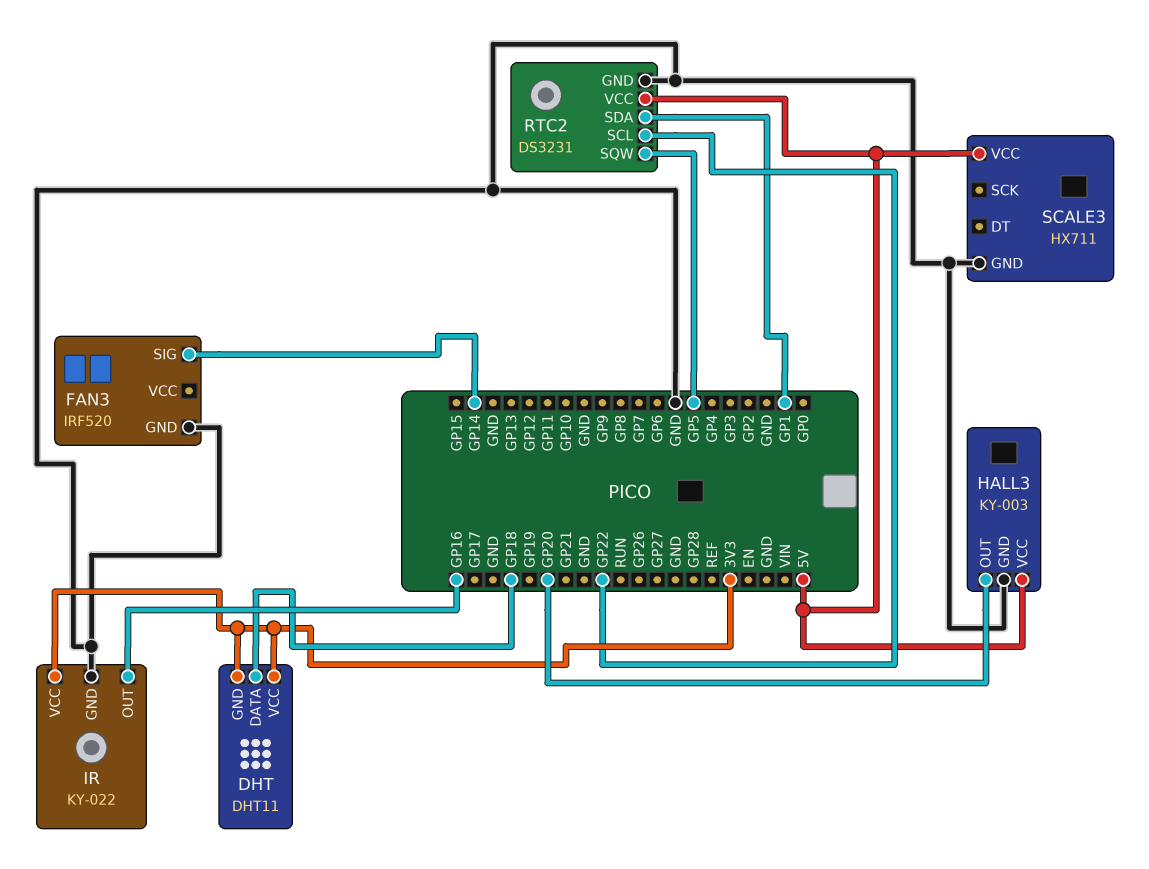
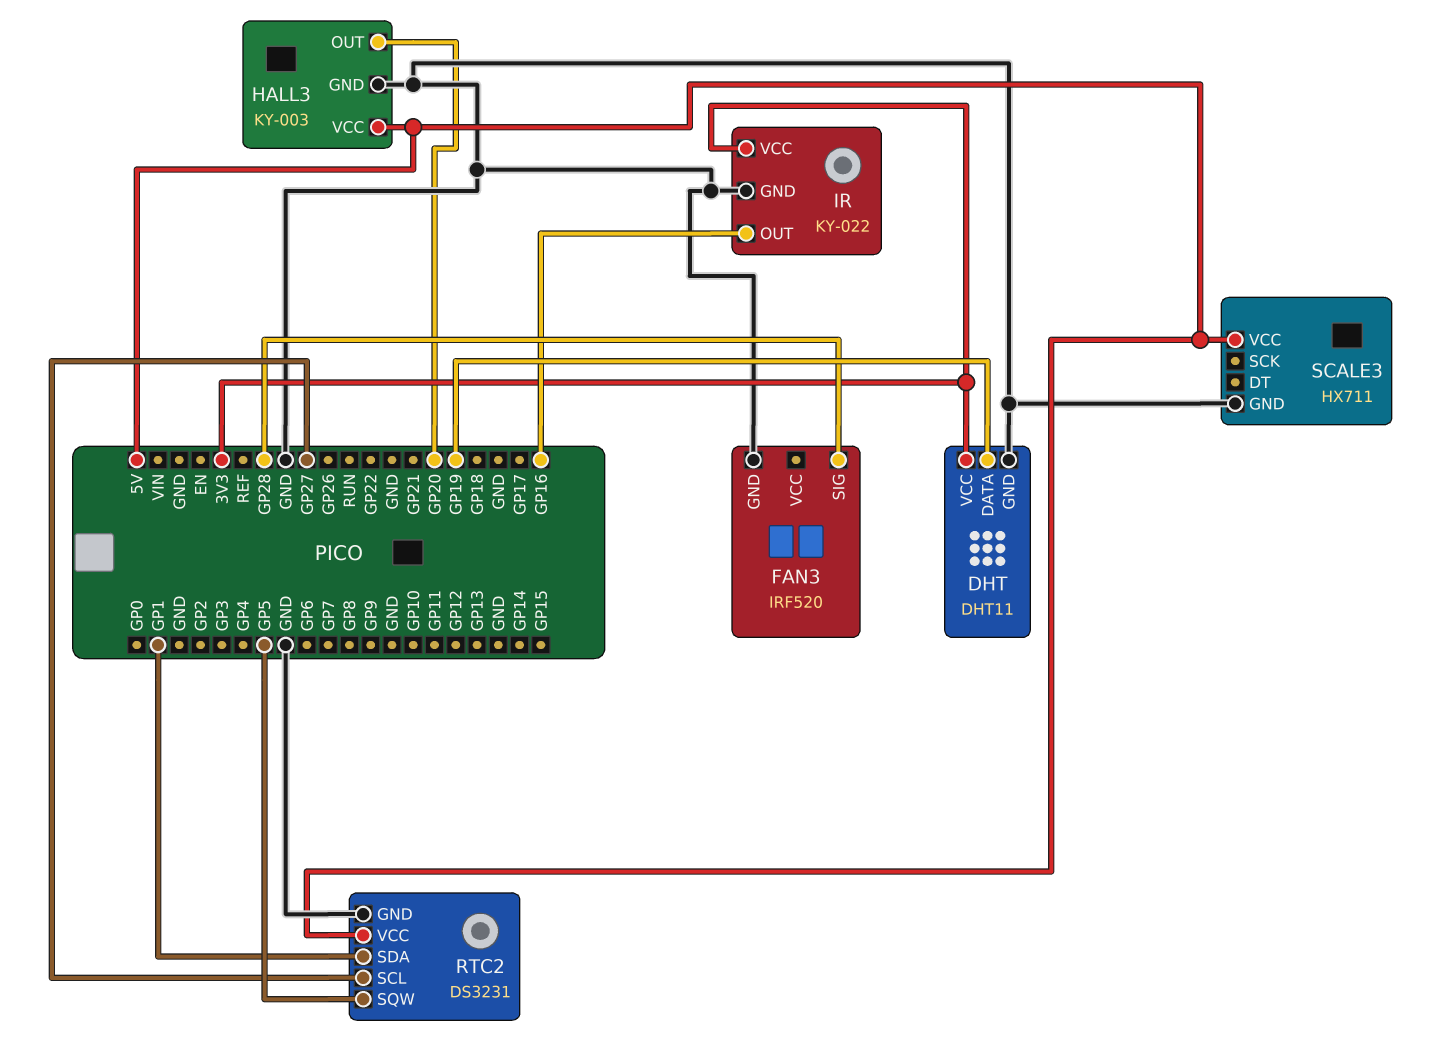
DHT pin DATA: GP18 -> GP19
DHT pin GND: 3V3 -> GND
FAN3 pin SIG: GP14 -> GP28
RTC2 pin SCL: GP22 -> GP27

